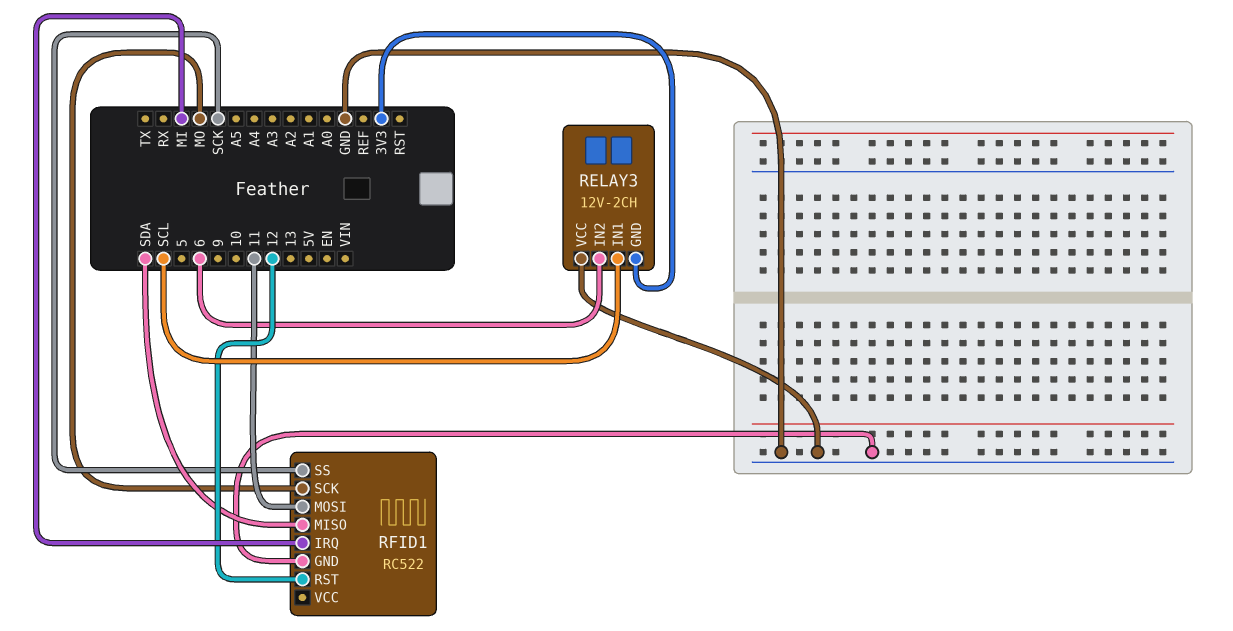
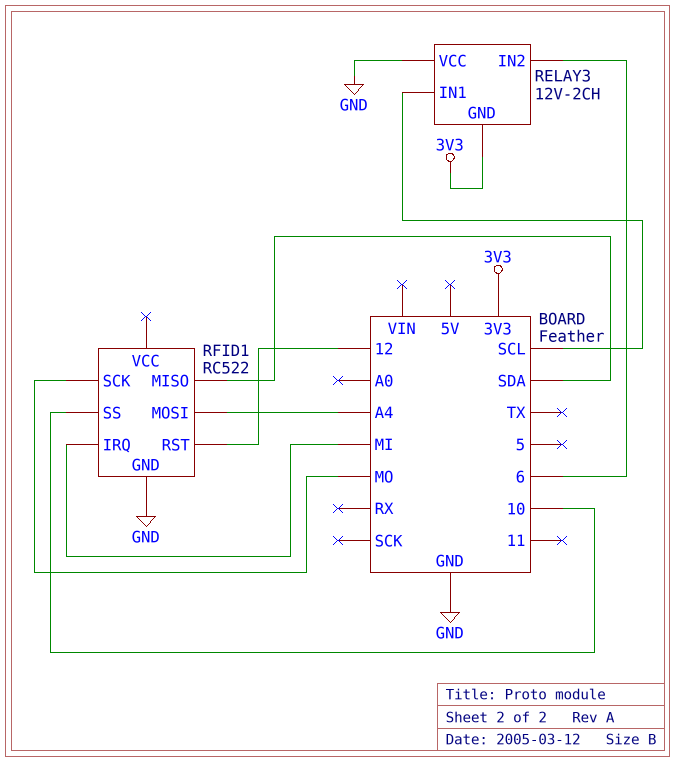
RFID1 pin MOSI: 11 -> A4
RFID1 pin SS: SCK -> 10

